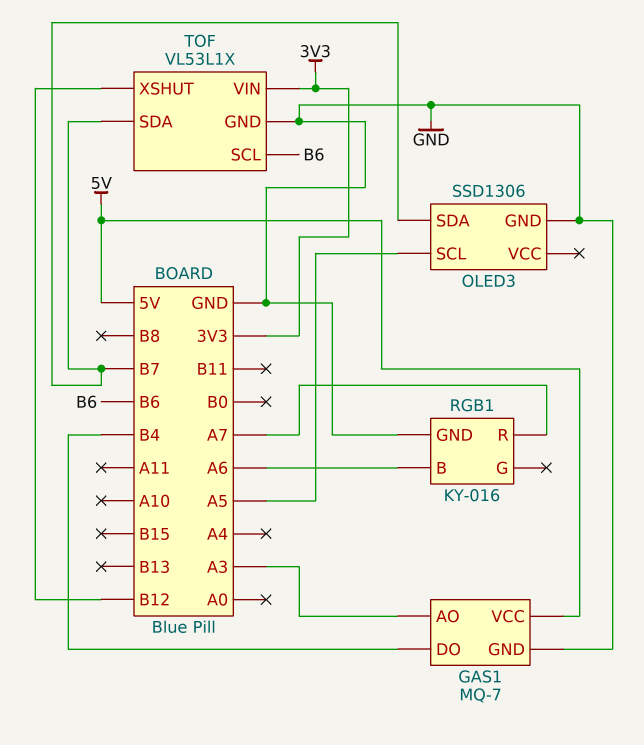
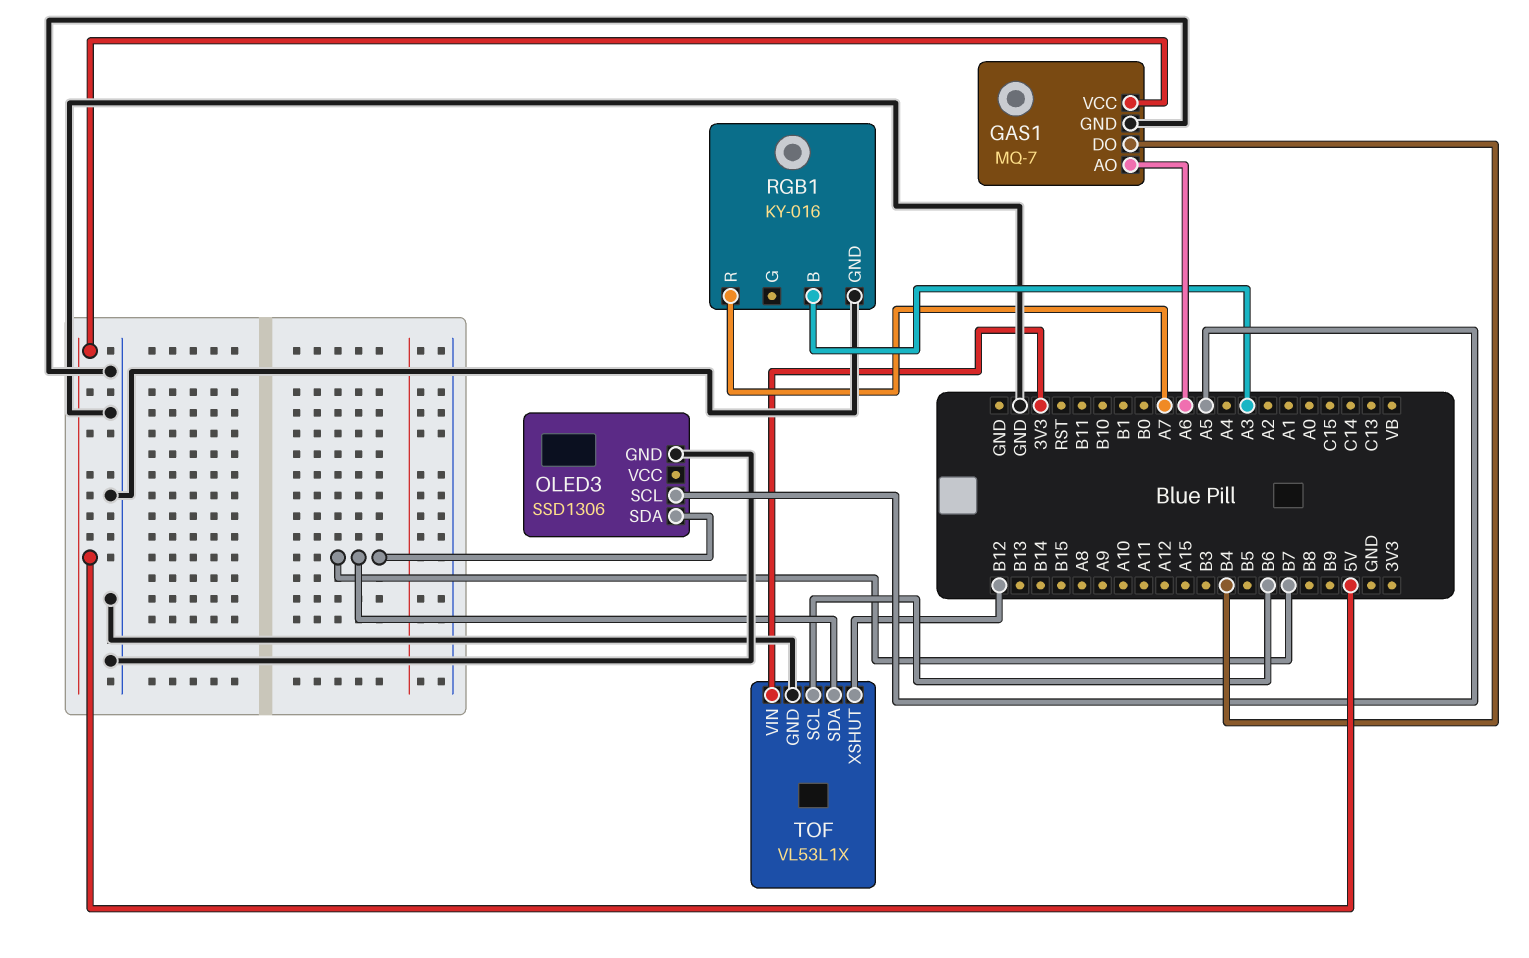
GAS1 pin AO: A3 -> A6
RGB1 pin B: A6 -> A3

